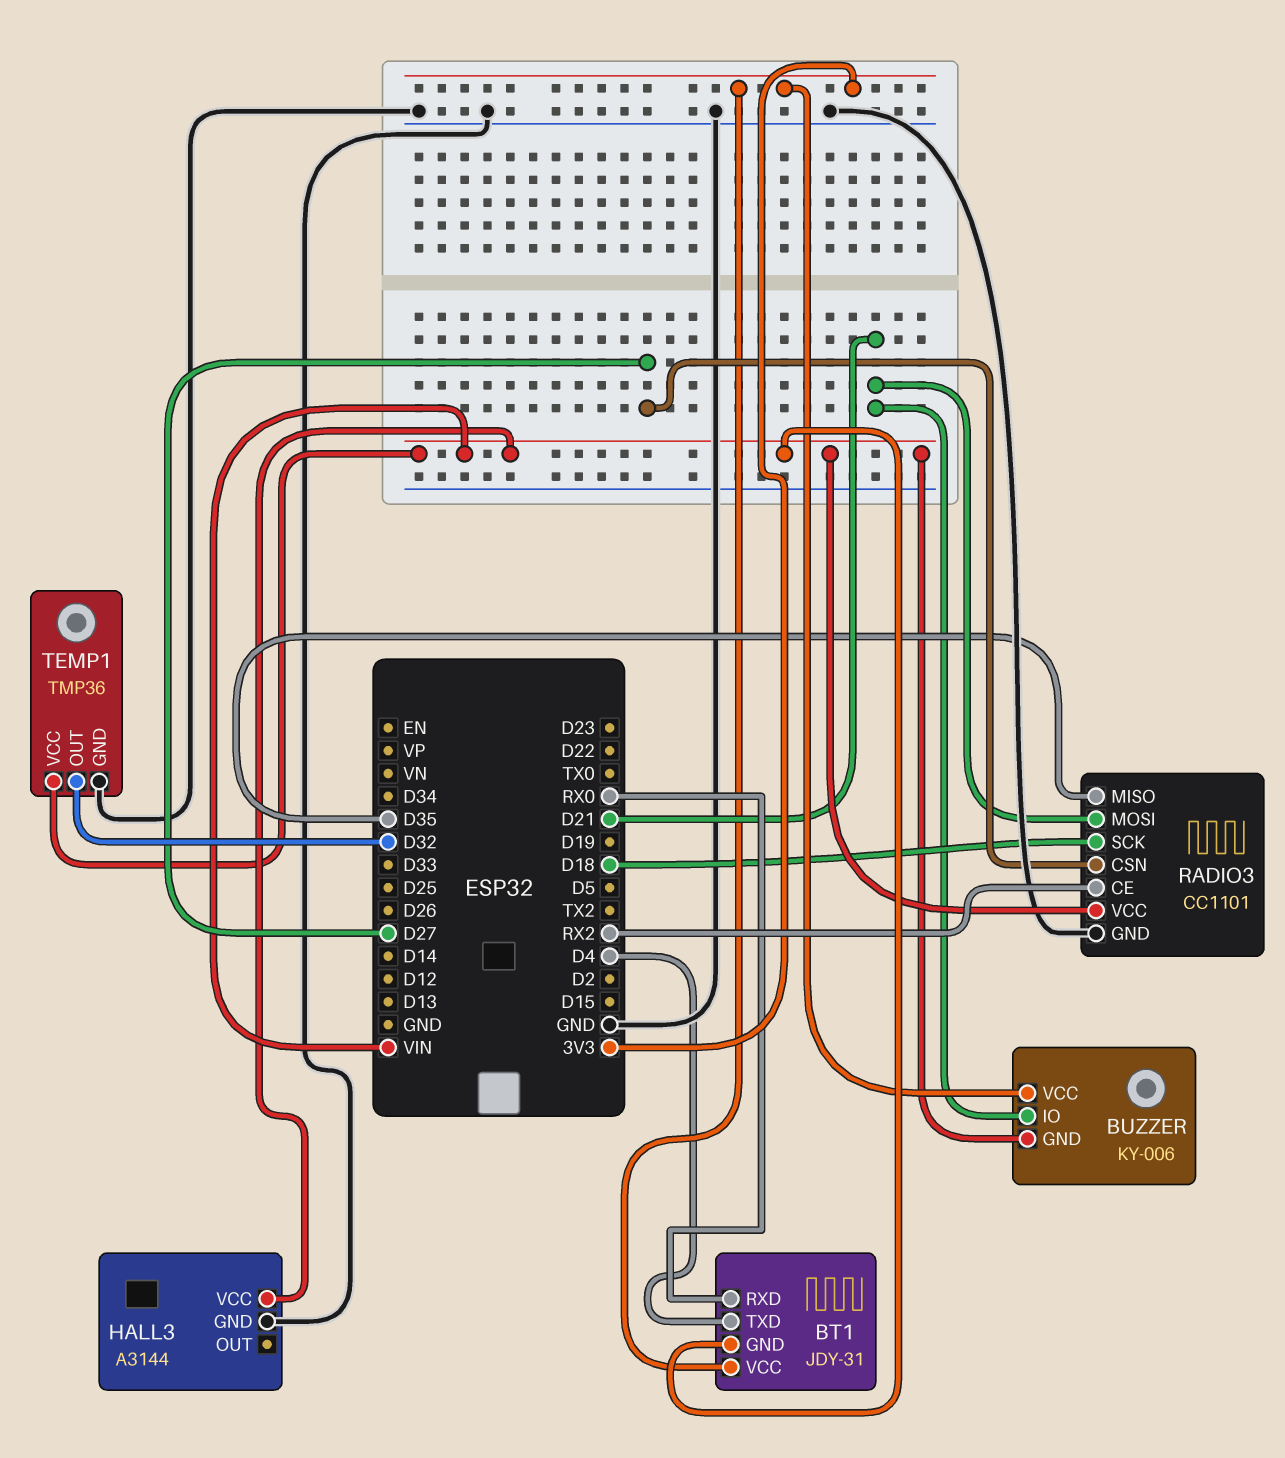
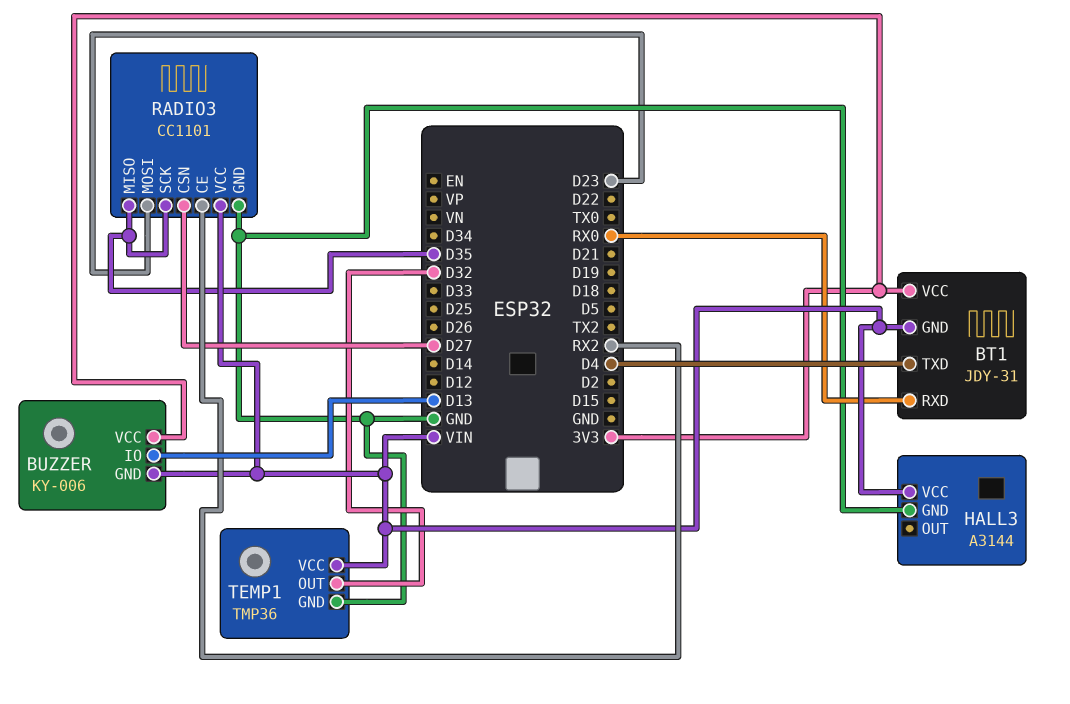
BUZZER pin IO: D21 -> D13
RADIO3 pin MOSI: D21 -> D23
RADIO3 pin SCK: D18 -> D35

